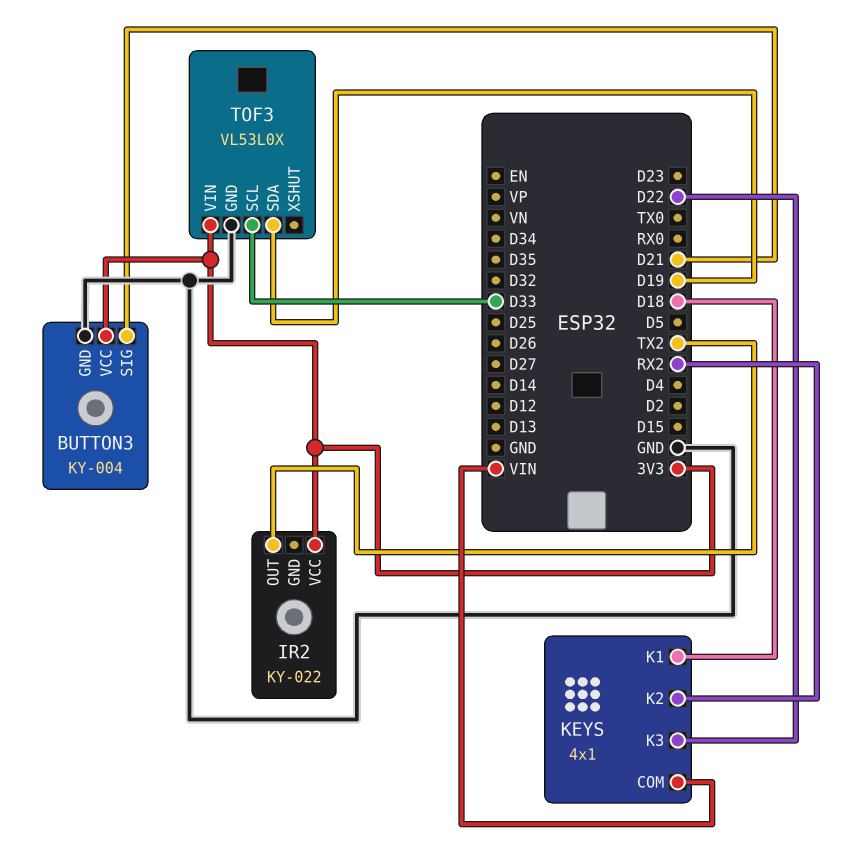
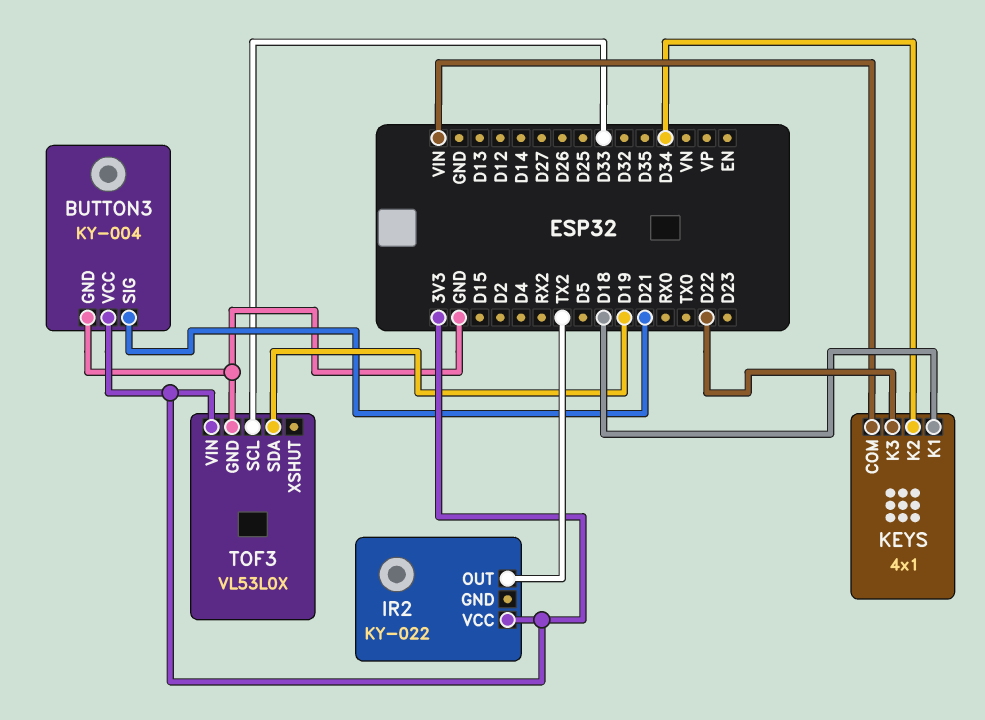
KEYS pin K2: RX2 -> D34

